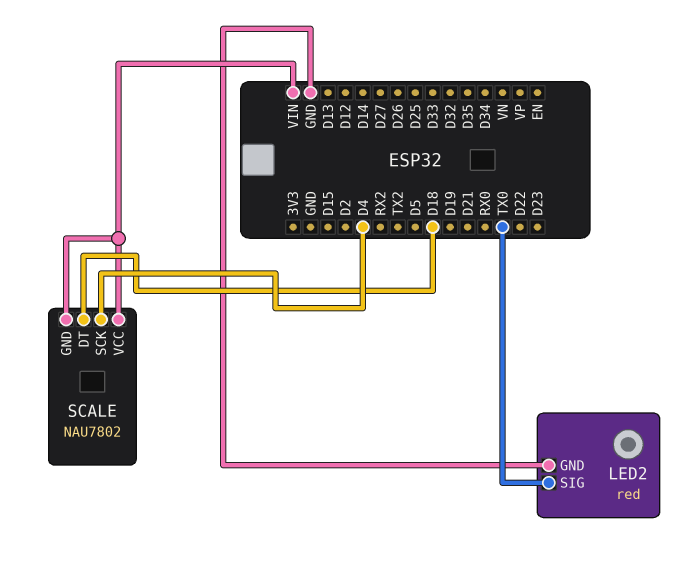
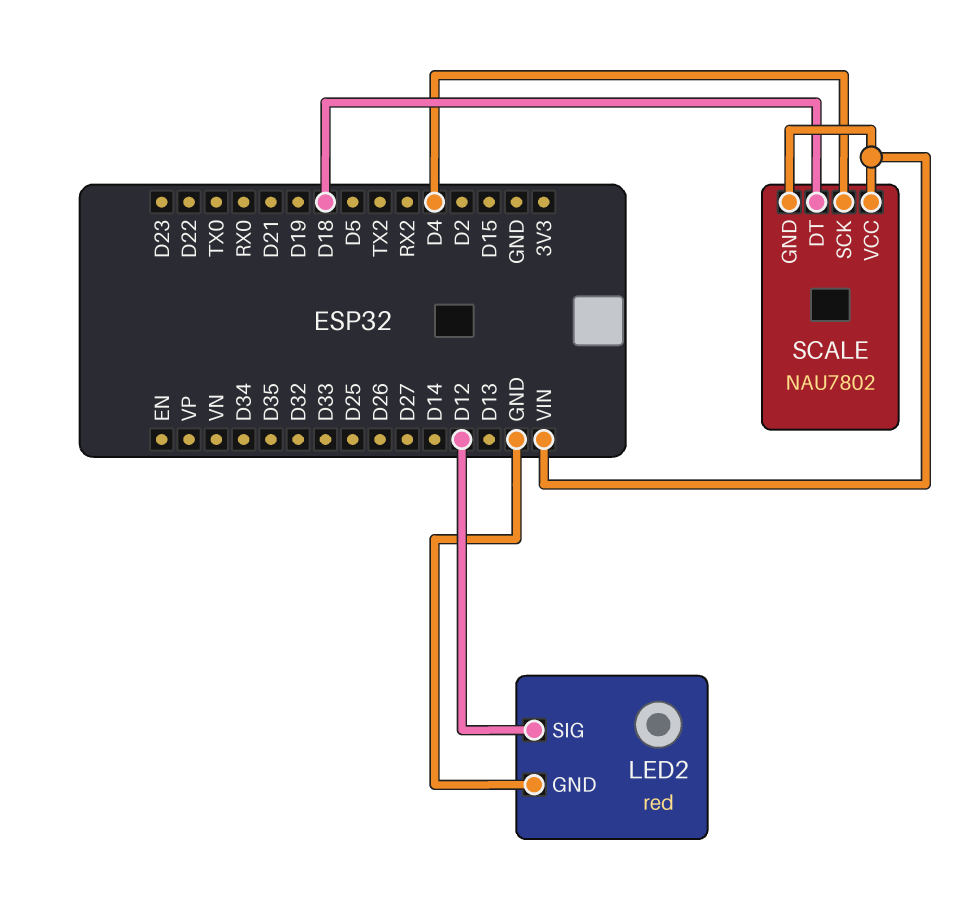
LED2 pin SIG: TX0 -> D12

